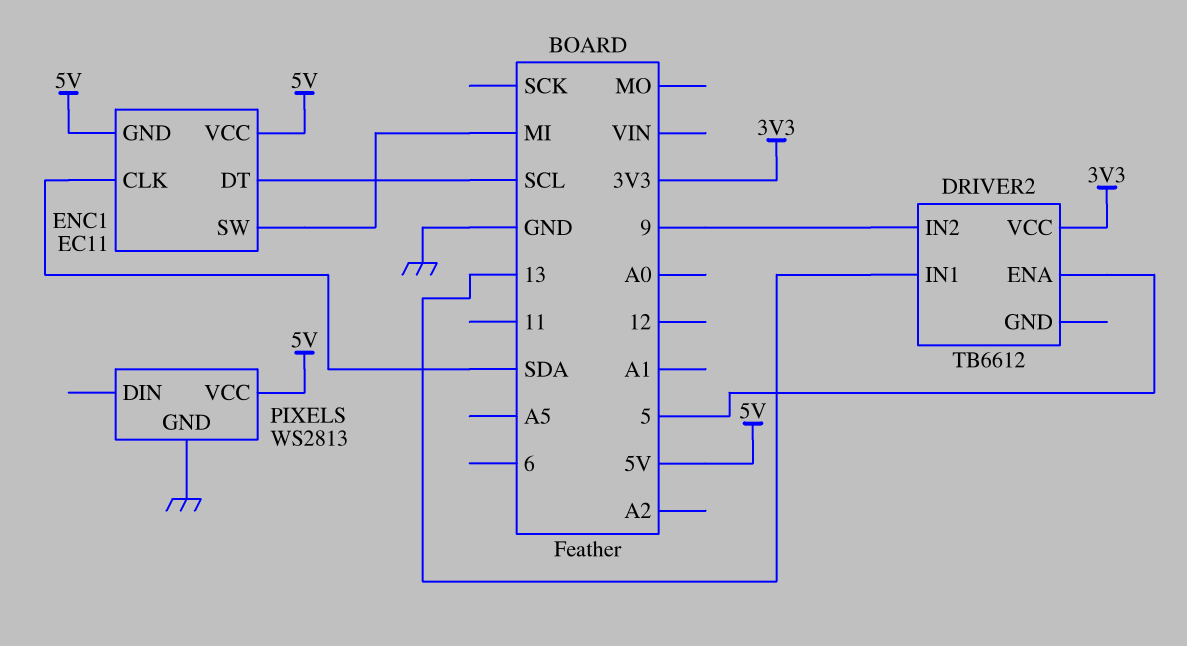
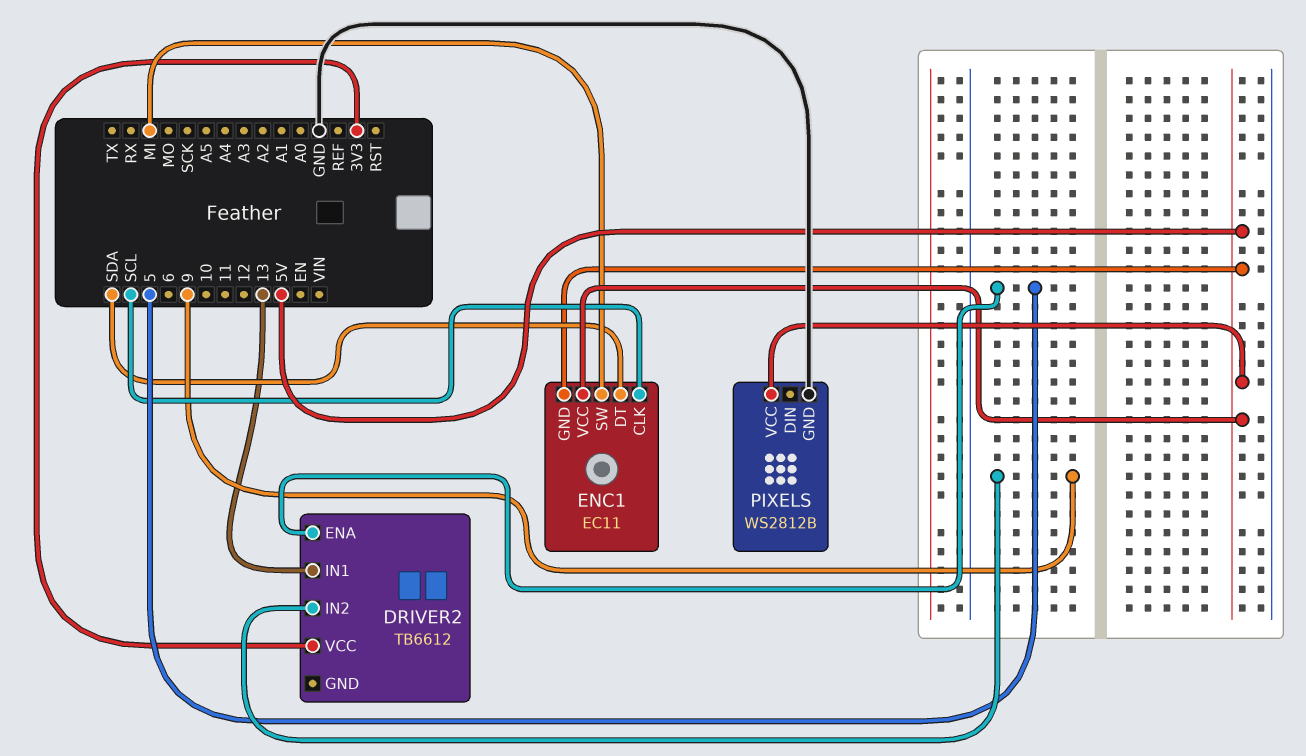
ENC1 pin CLK: SDA -> SCL
ENC1 pin DT: SCL -> SDA
PIXELS: WS2813 -> WS2812B

